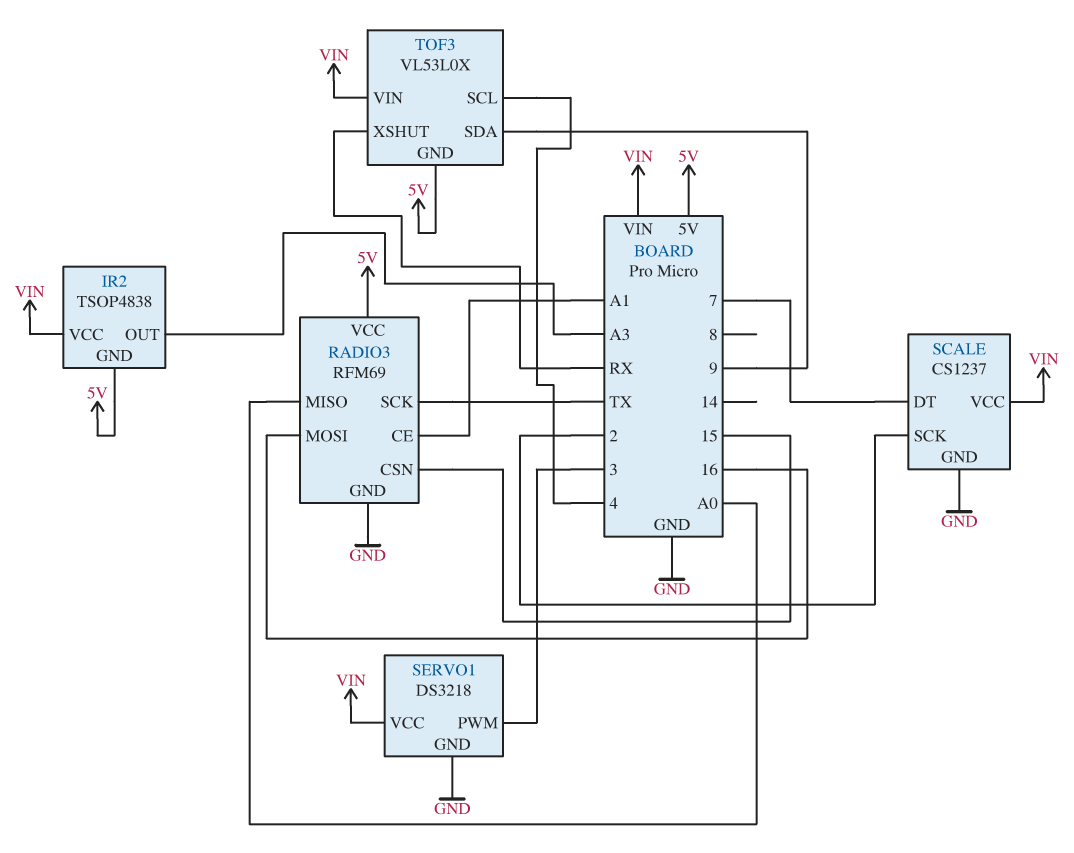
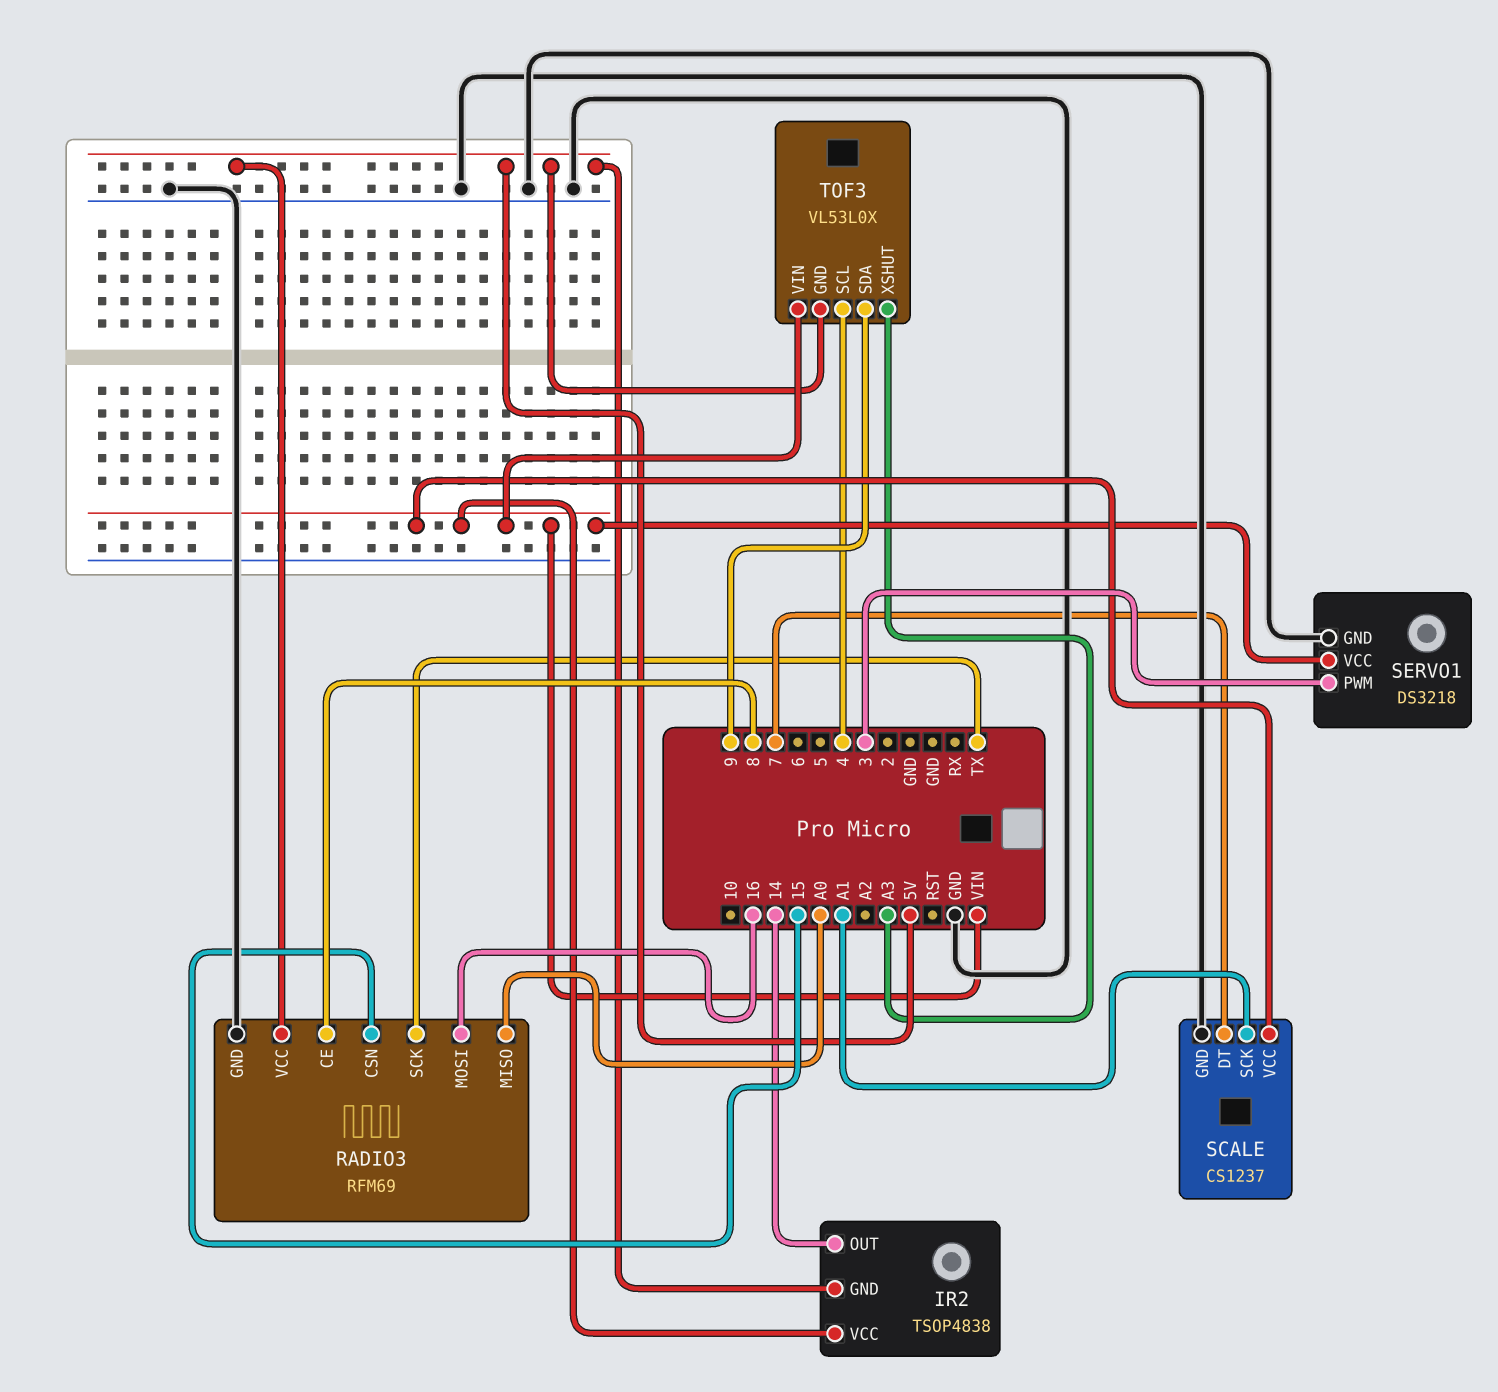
IR2 pin OUT: A3 -> 14
RADIO3 pin CE: A1 -> 8
SCALE pin SCK: 2 -> A1
TOF3 pin XSHUT: RX -> A3

